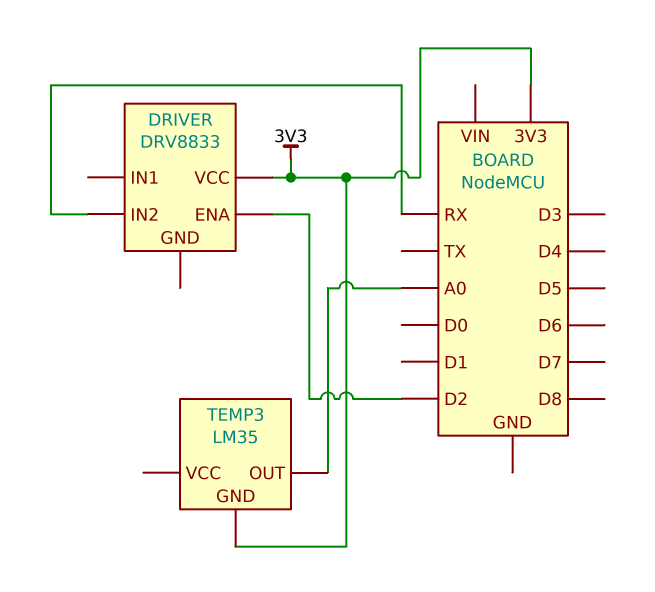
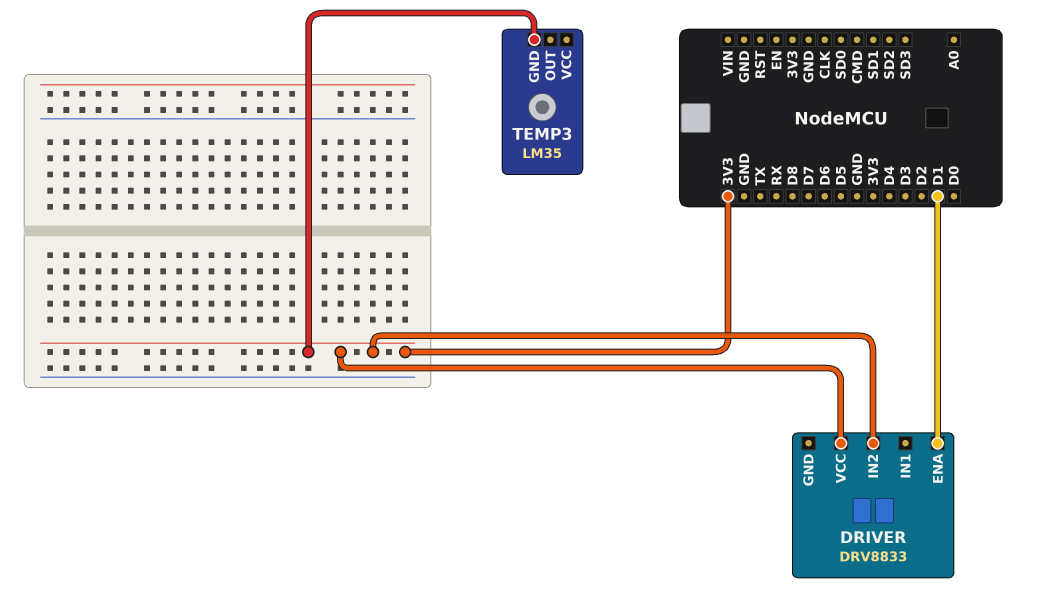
DRIVER pin ENA: D2 -> D1
DRIVER pin IN2: RX -> 3V3
TEMP3 pin OUT: A0 -> none

